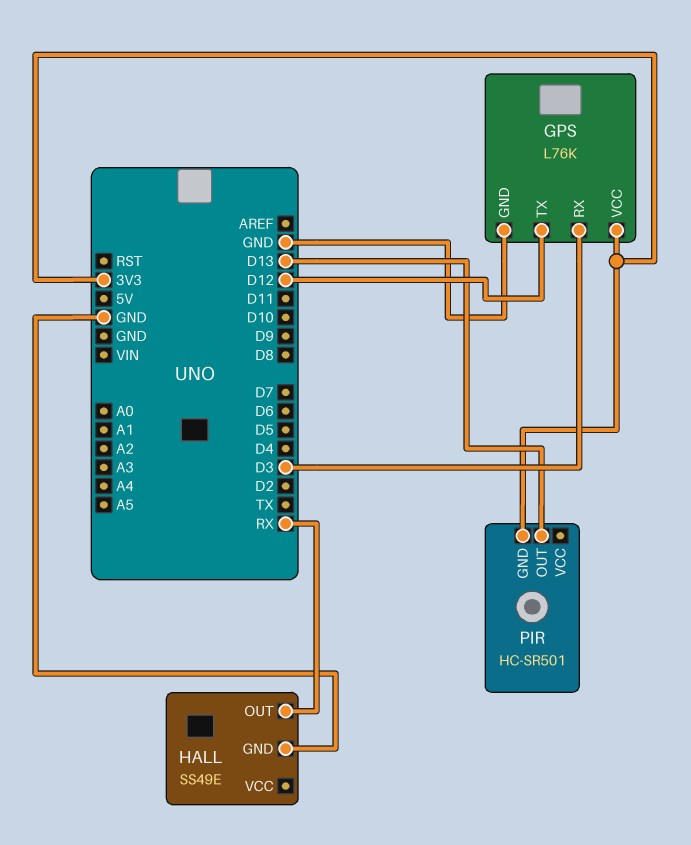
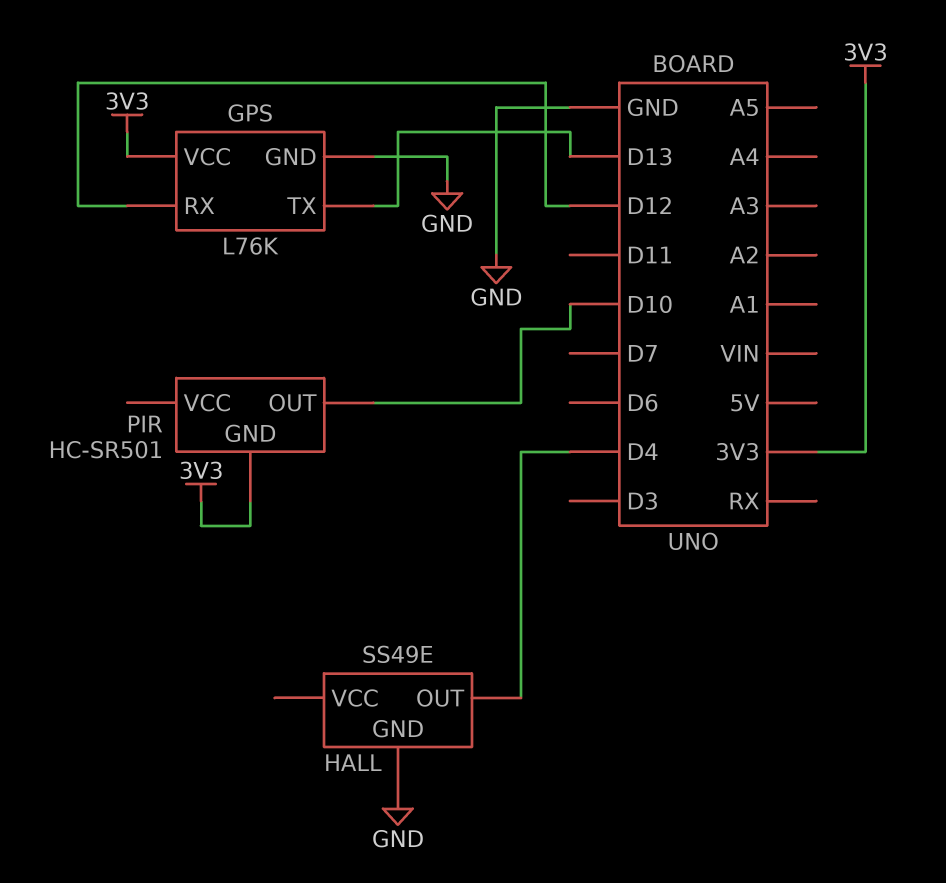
GPS pin RX: D3 -> D12
GPS pin TX: D12 -> D13
HALL pin OUT: RX -> D4
PIR pin OUT: D13 -> D10

